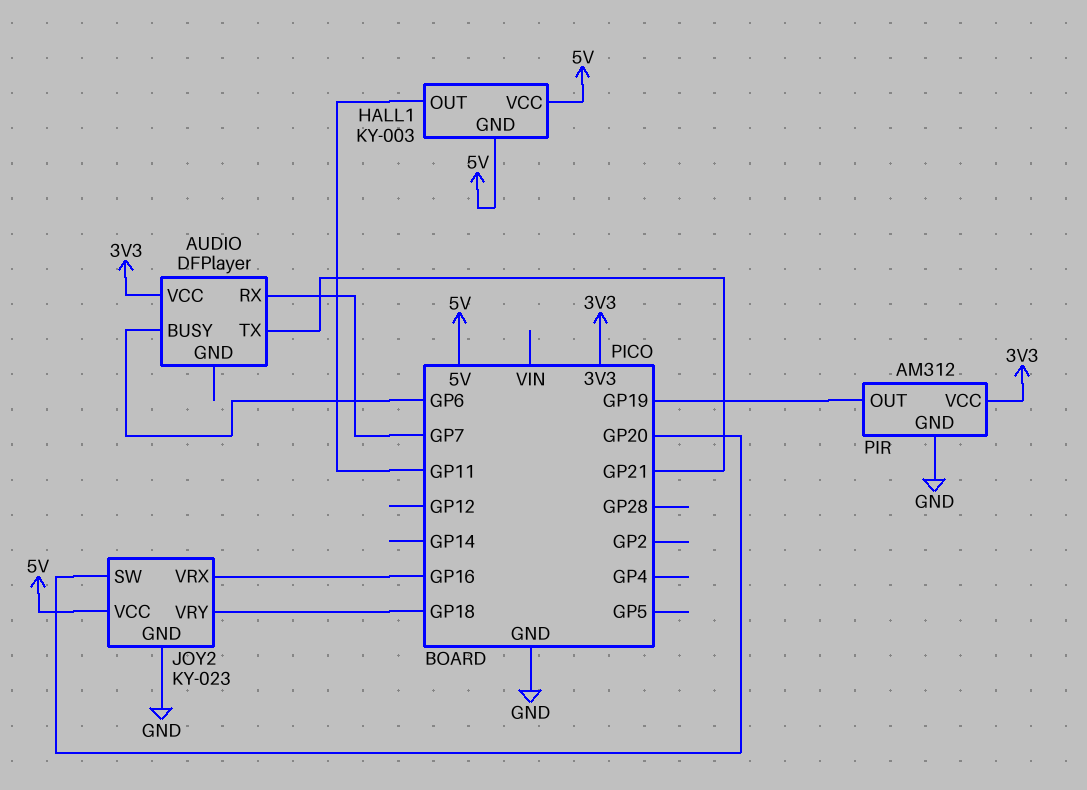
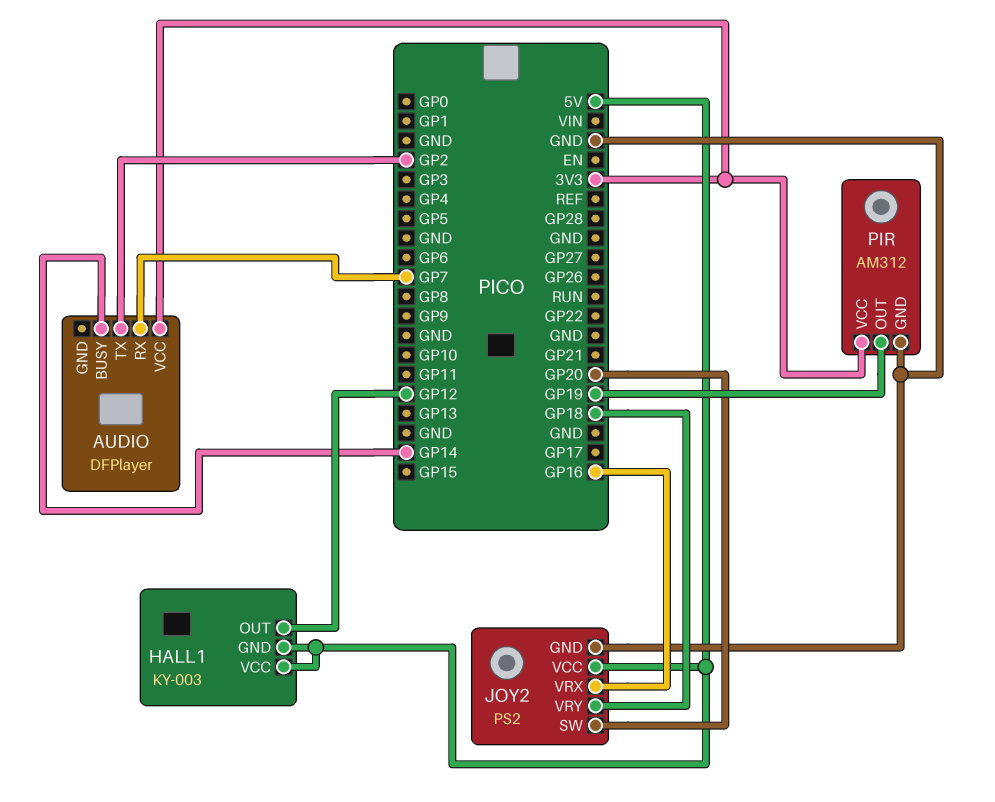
AUDIO pin BUSY: GP6 -> GP14
AUDIO pin TX: GP21 -> GP2
HALL1 pin OUT: GP11 -> GP12
JOY2: KY-023 -> PS2

